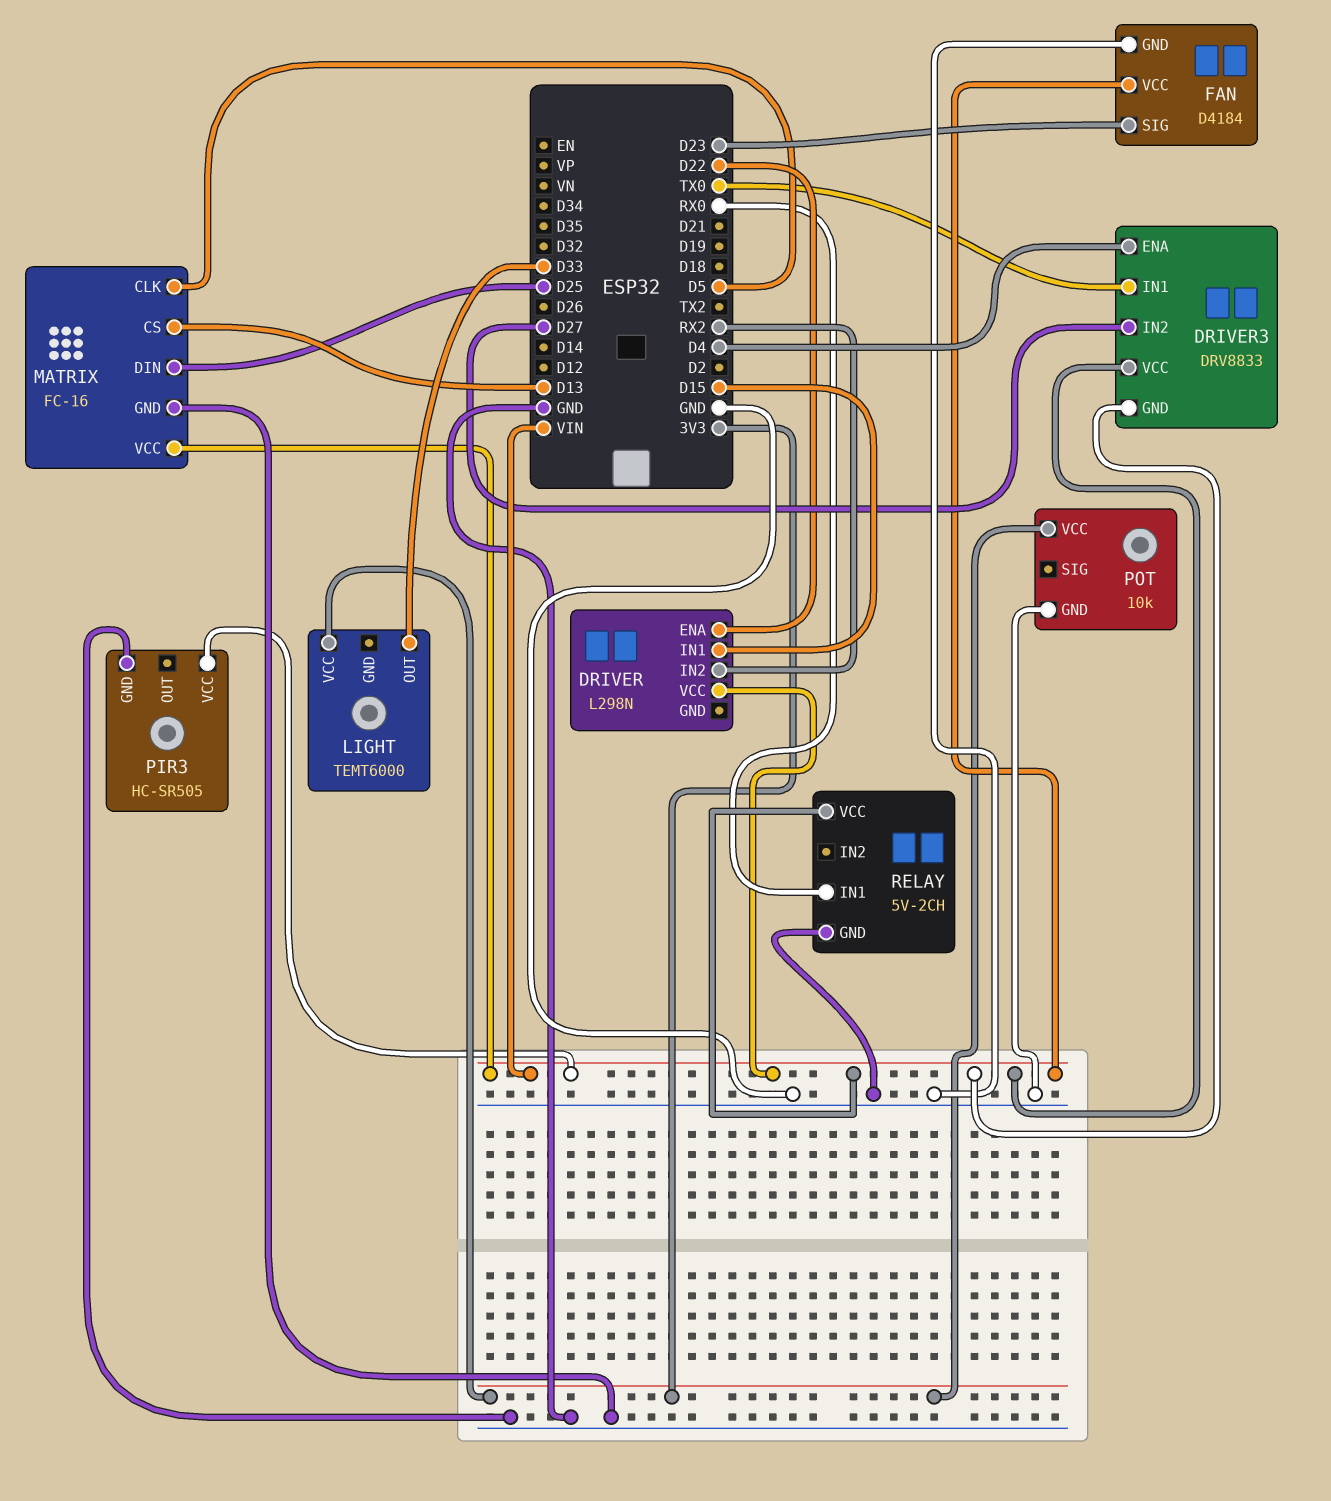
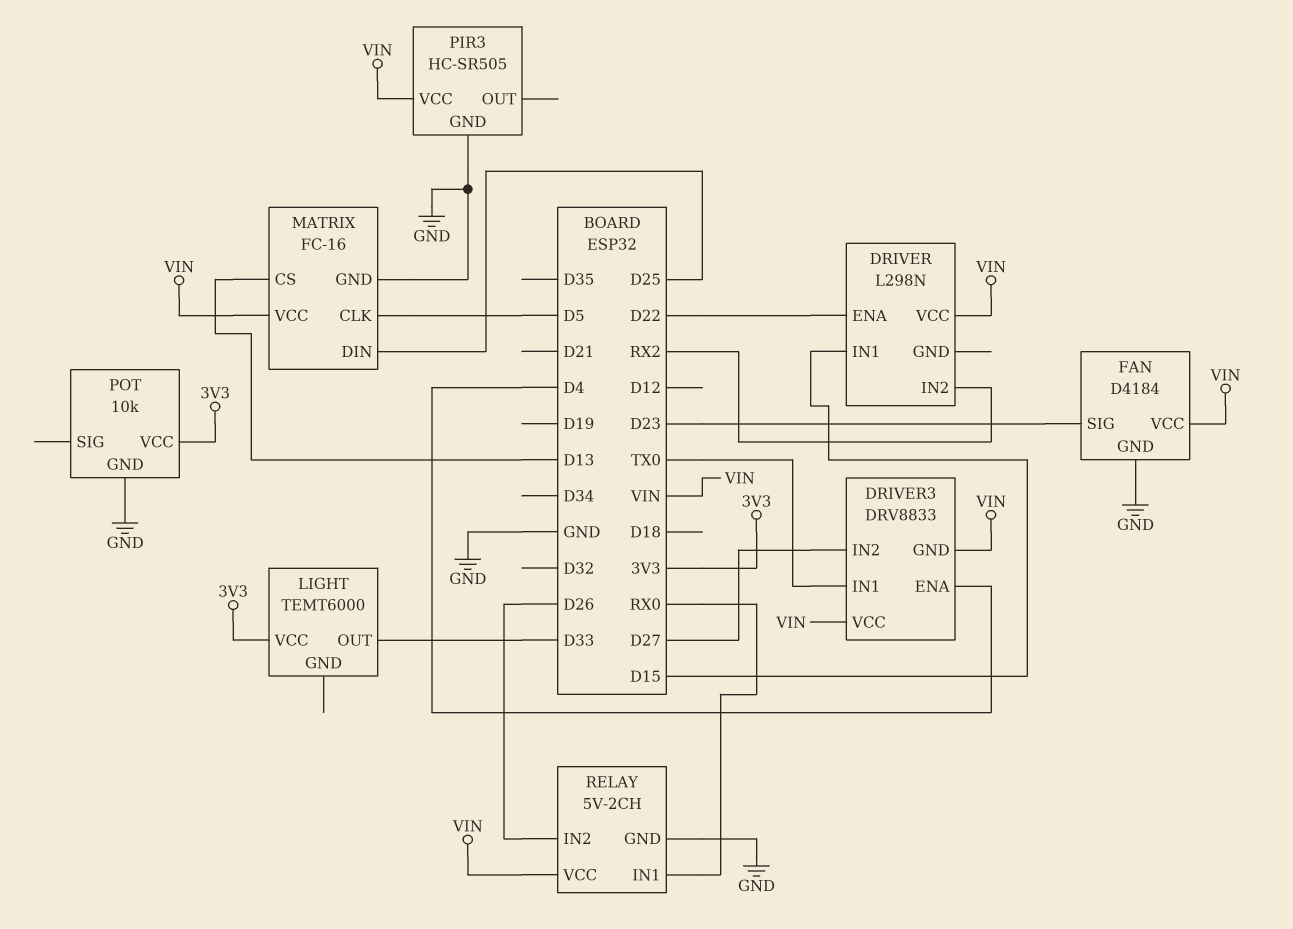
RELAY pin IN2: none -> D26

